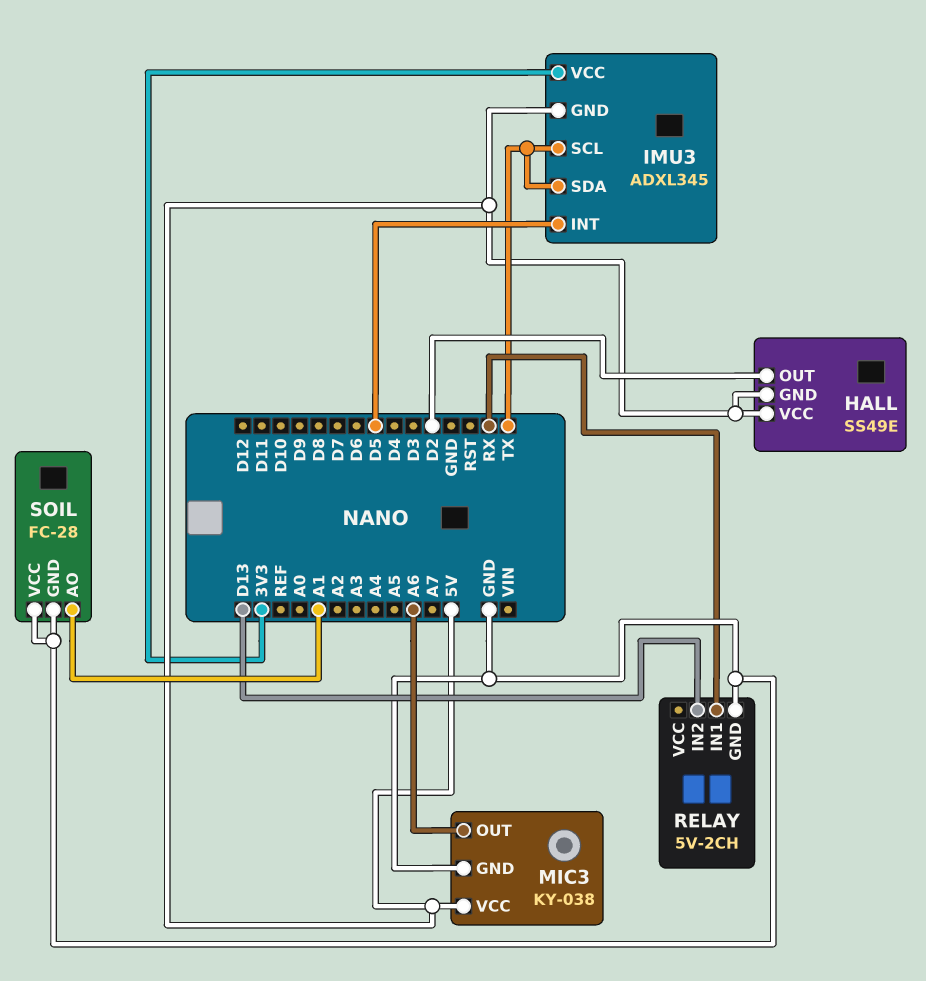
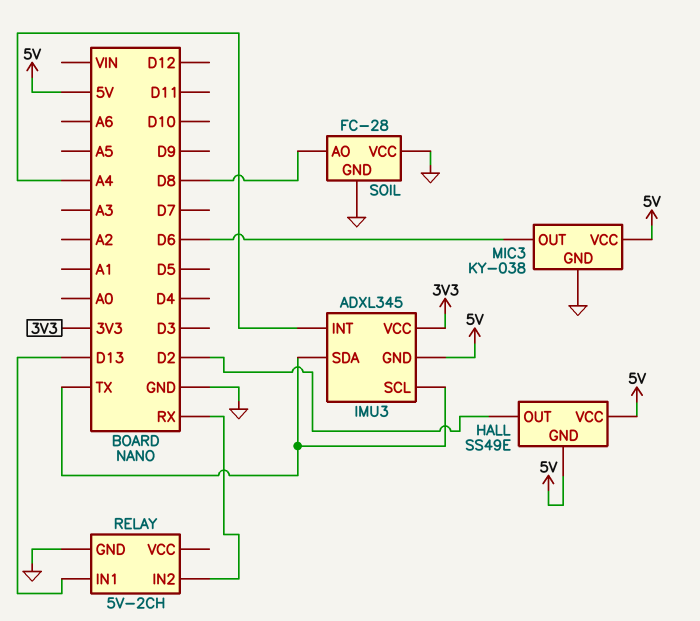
IMU3 pin INT: D5 -> A4
MIC3 pin OUT: A6 -> D6
RELAY pin IN1: RX -> D13
RELAY pin IN2: D13 -> RX
SOIL pin AO: A1 -> D8

